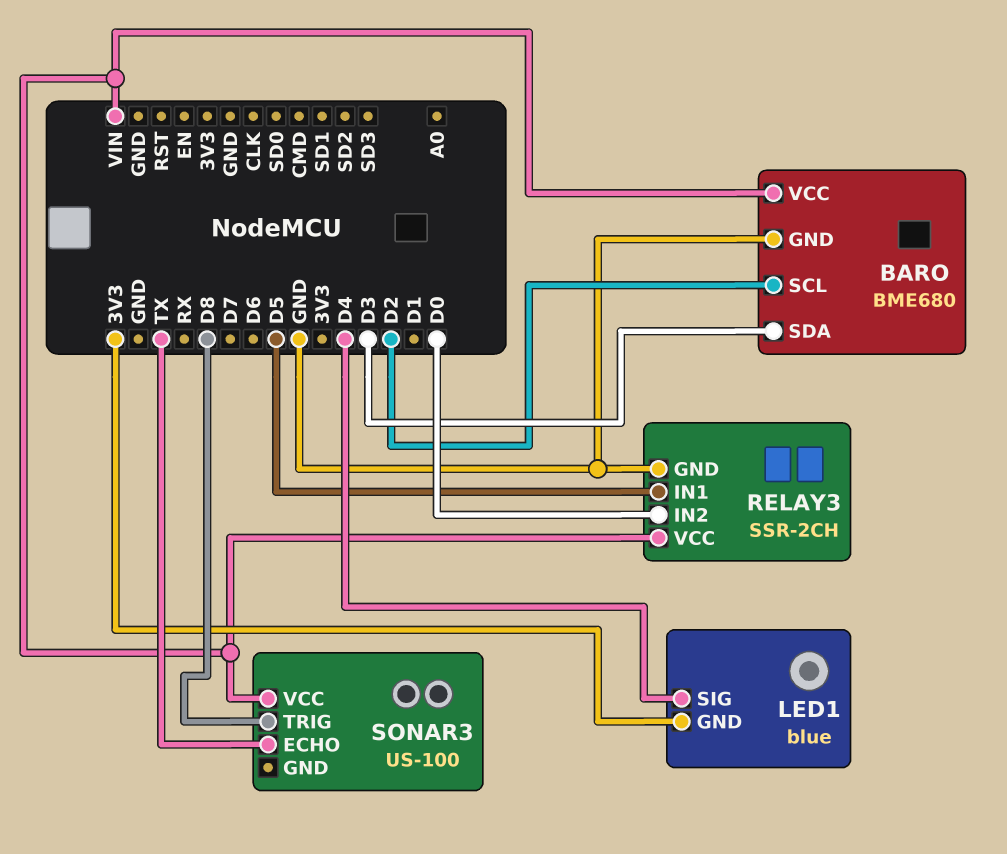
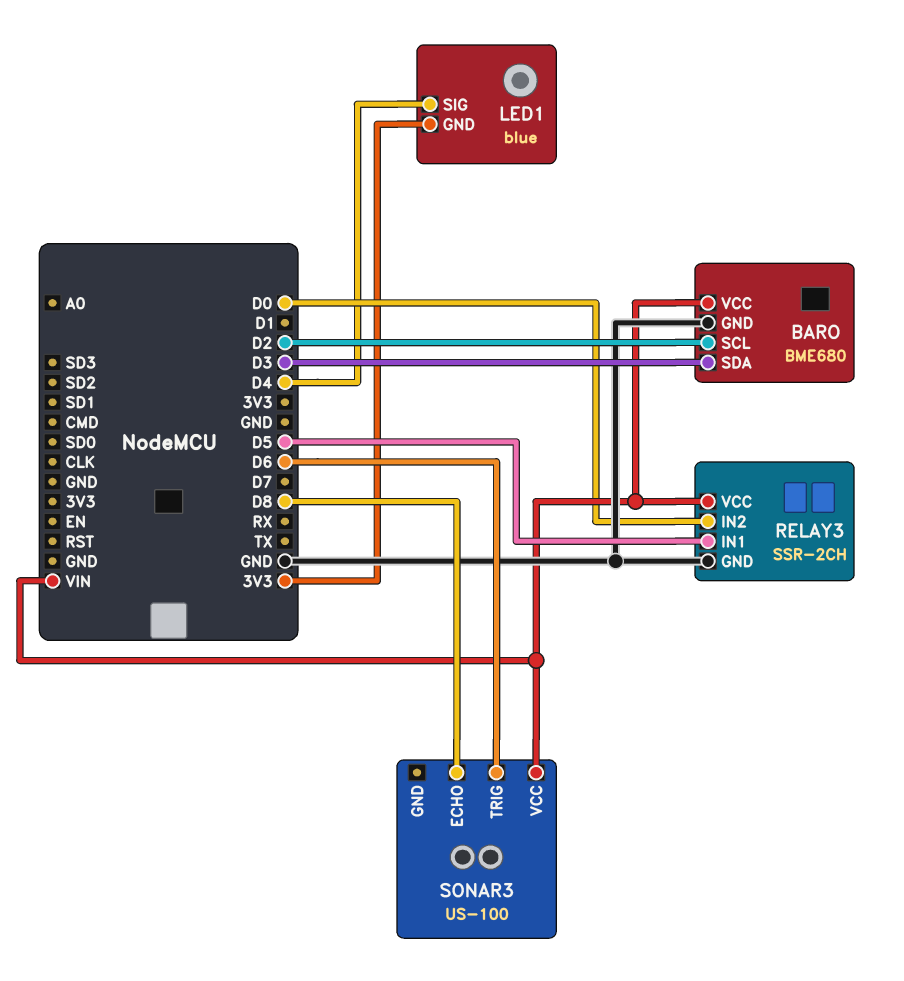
SONAR3 pin ECHO: TX -> D8
SONAR3 pin TRIG: D8 -> D6

